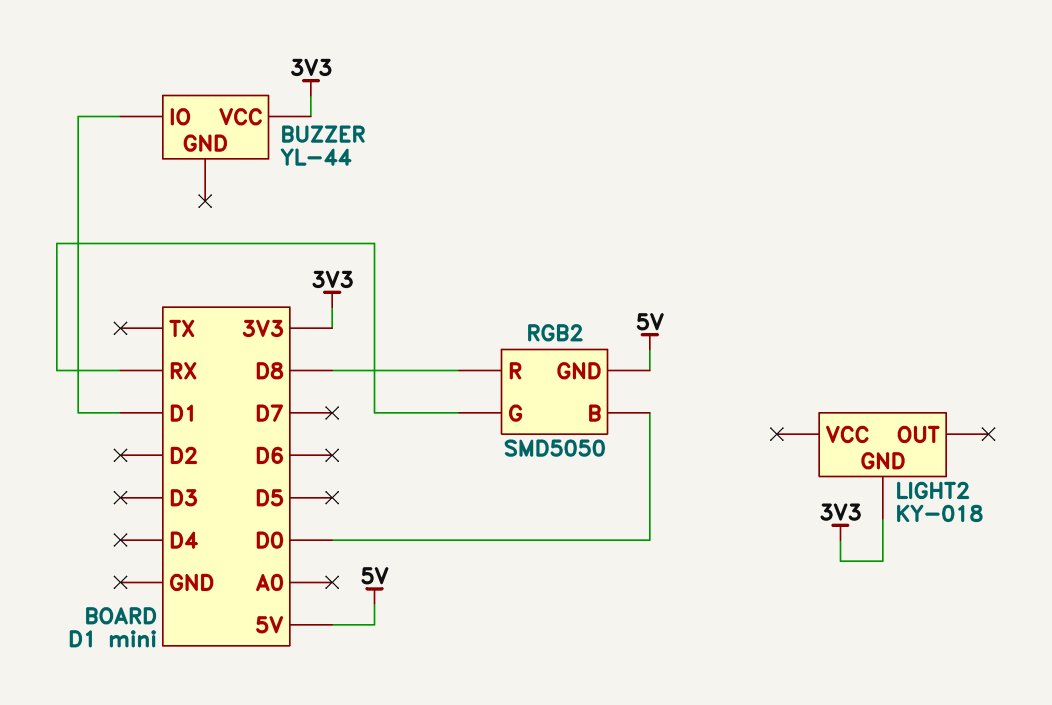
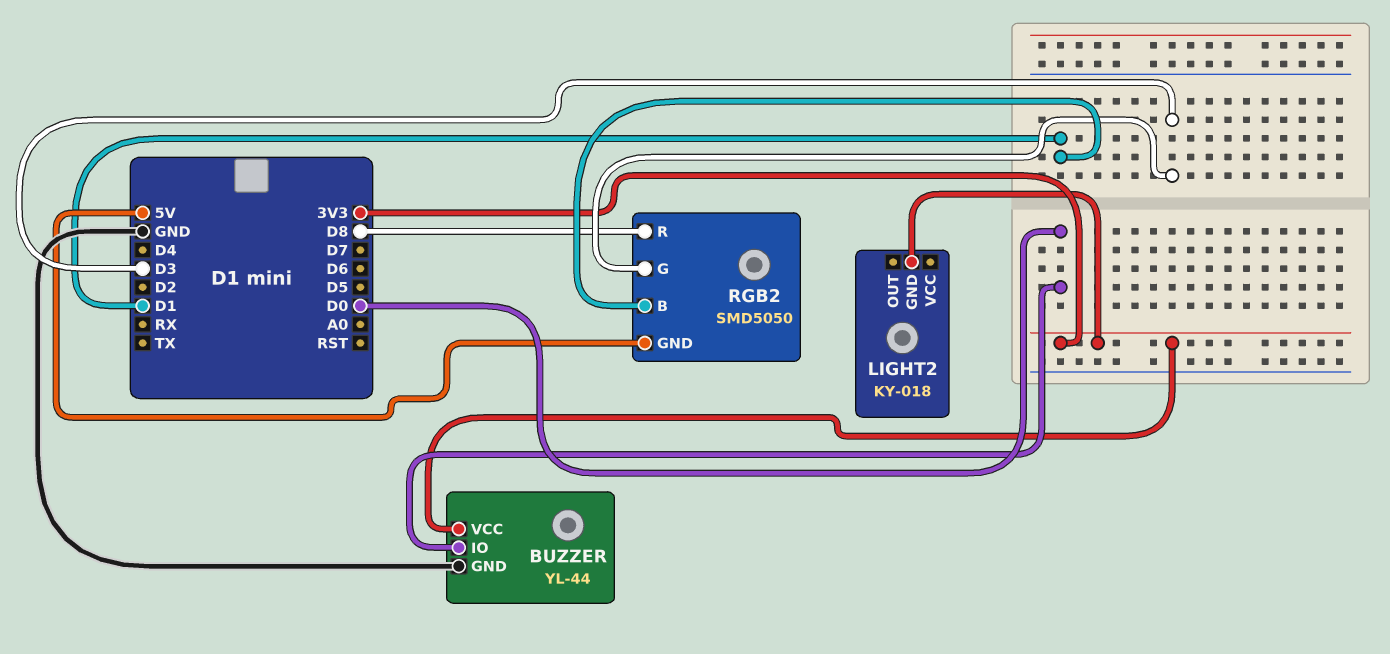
BUZZER pin GND: none -> GND
BUZZER pin IO: D1 -> D0
RGB2 pin B: D0 -> D1
RGB2 pin G: RX -> D3

